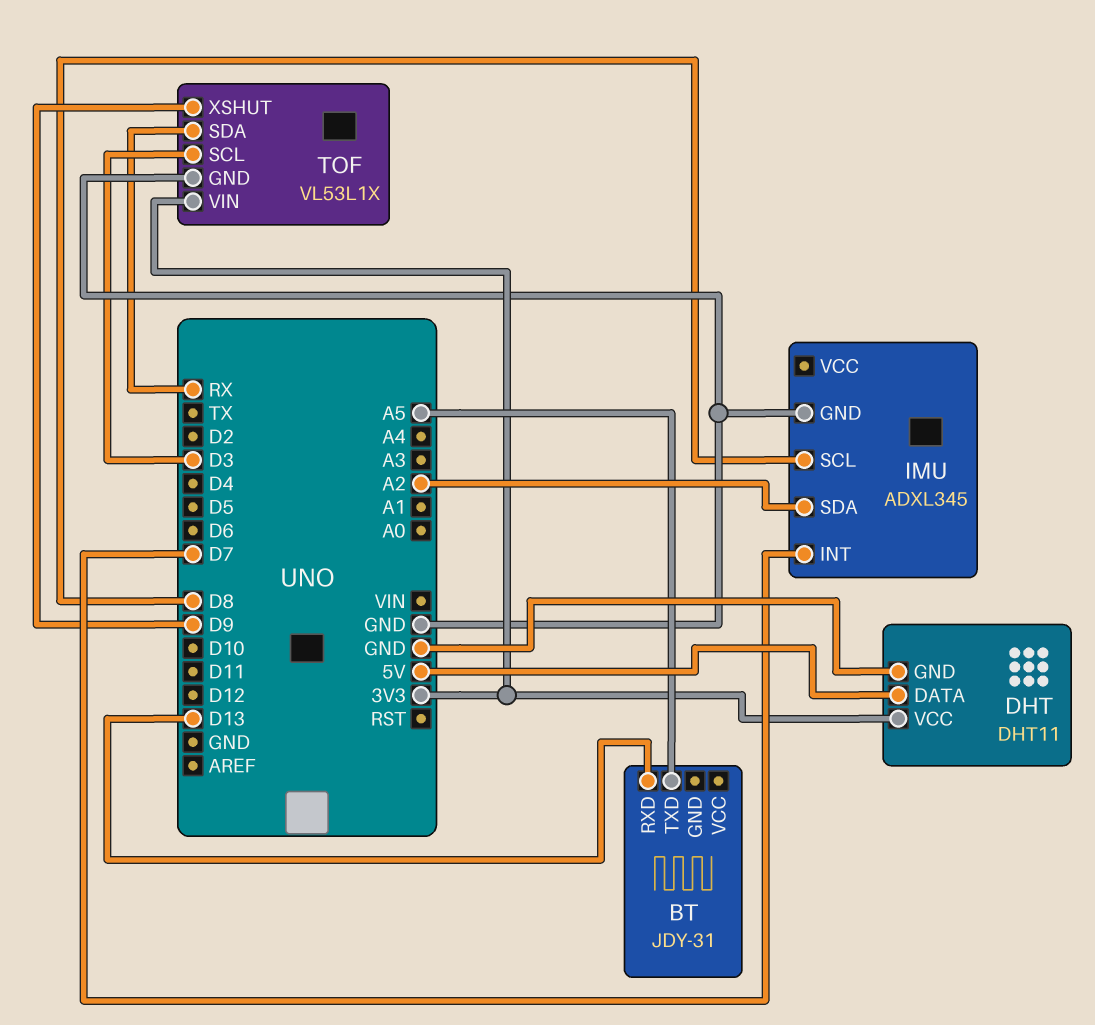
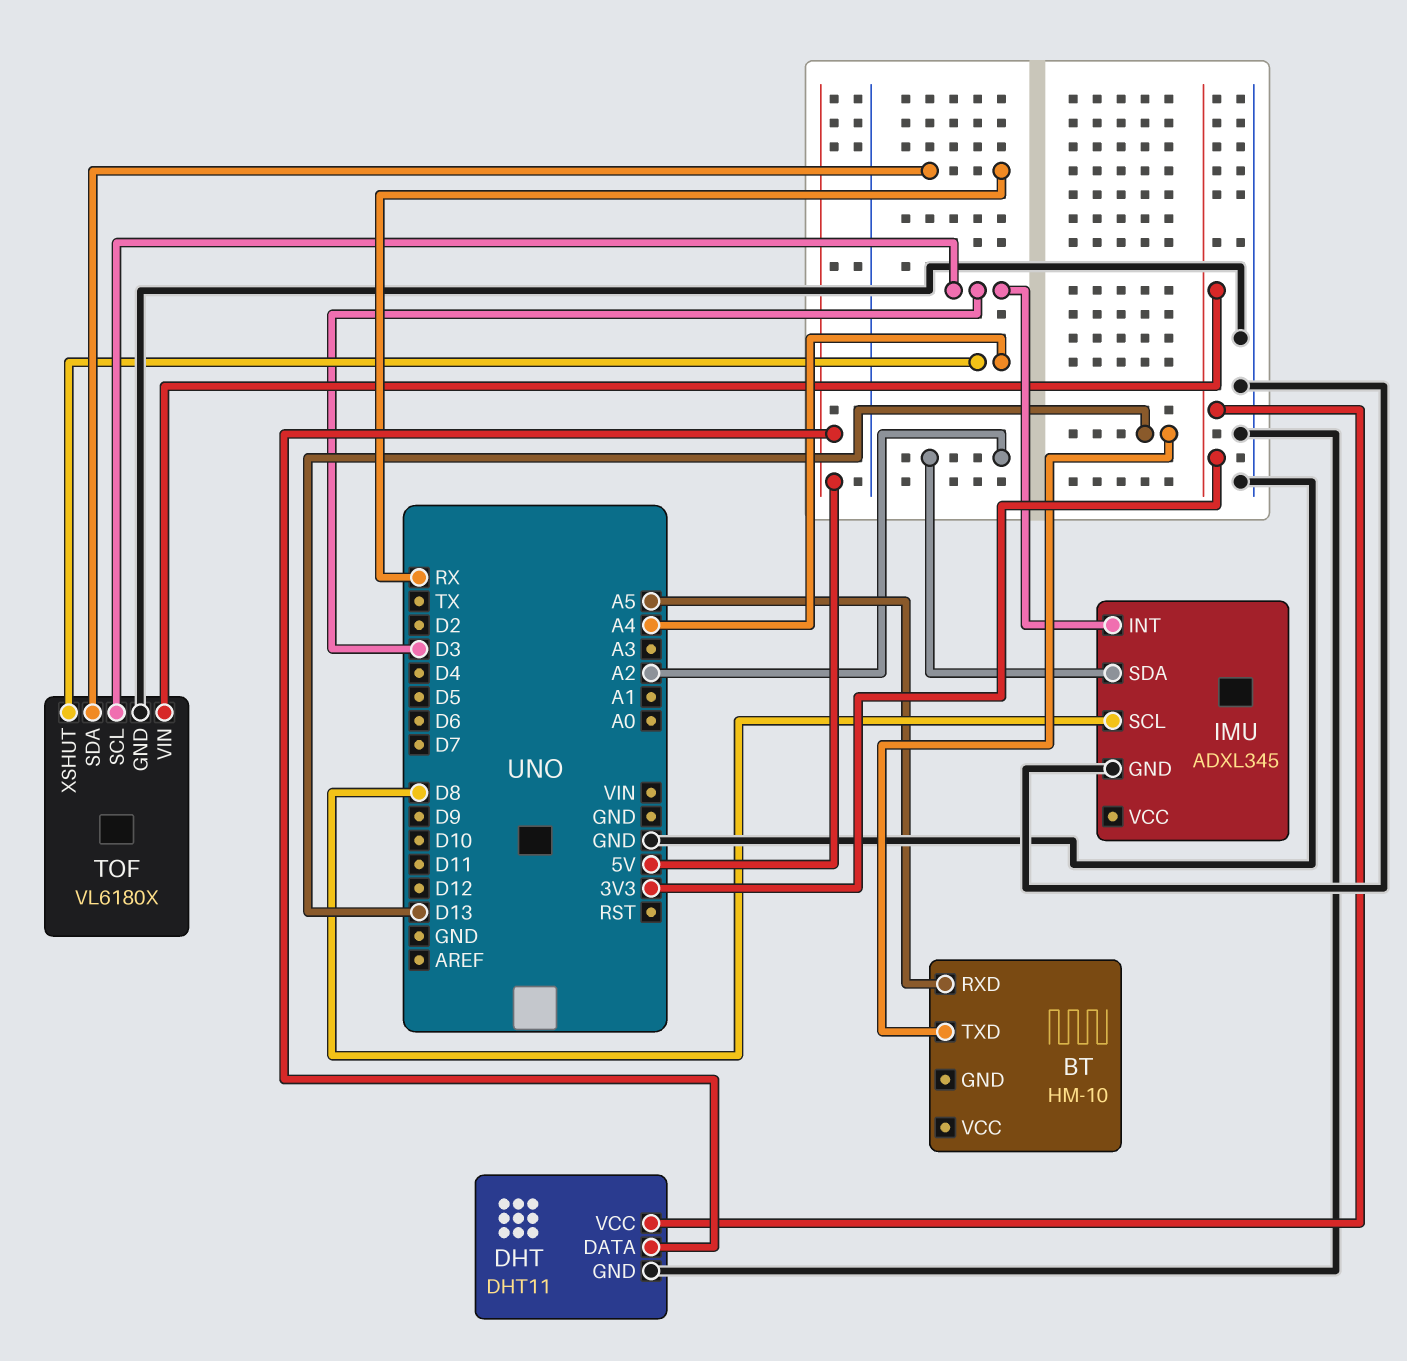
BT: JDY-31 -> HM-10
BT pin RXD: D13 -> A5
BT pin TXD: A5 -> D13
IMU pin INT: D7 -> D3
TOF: VL53L1X -> VL6180X
TOF pin XSHUT: D9 -> A4

